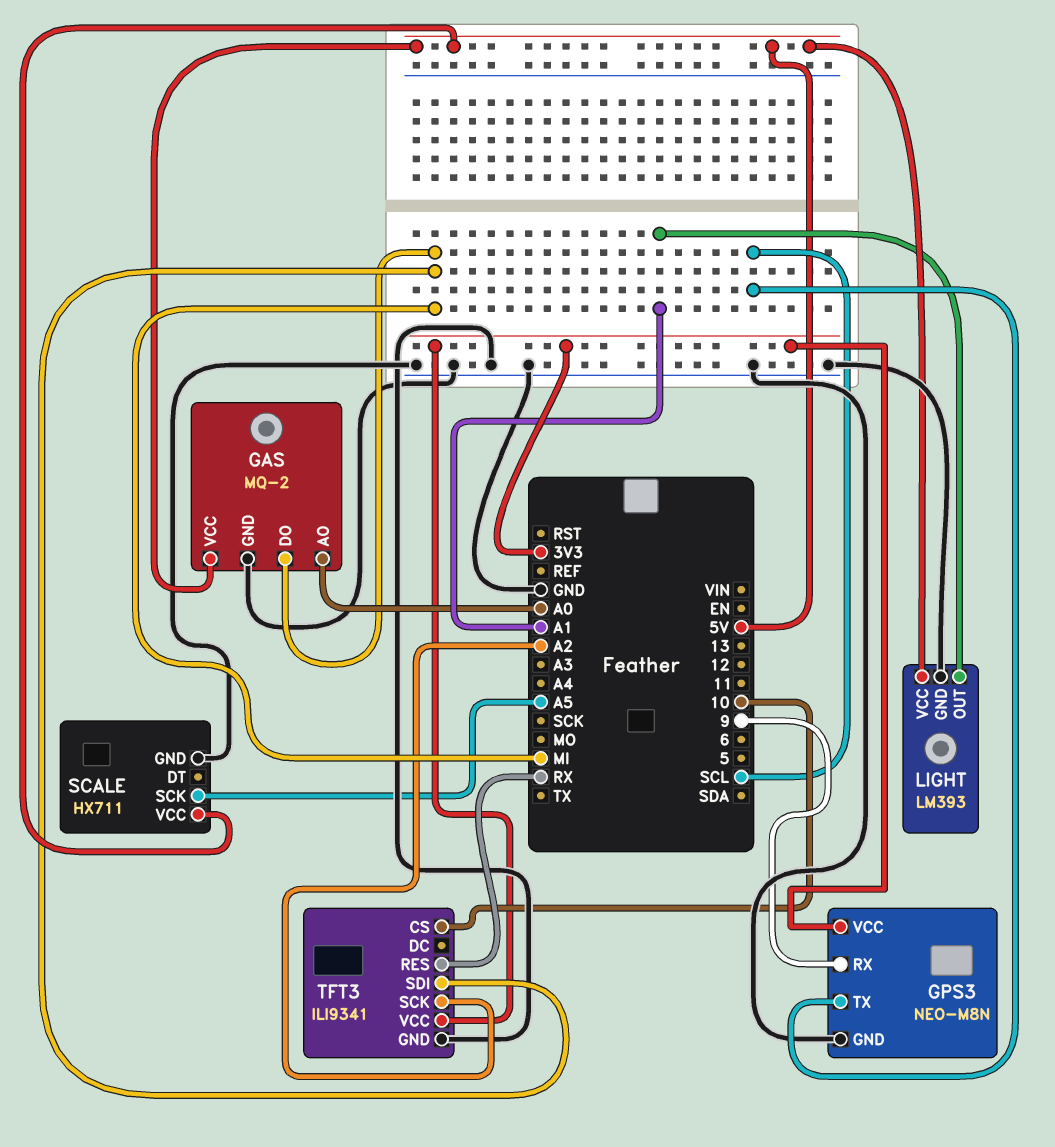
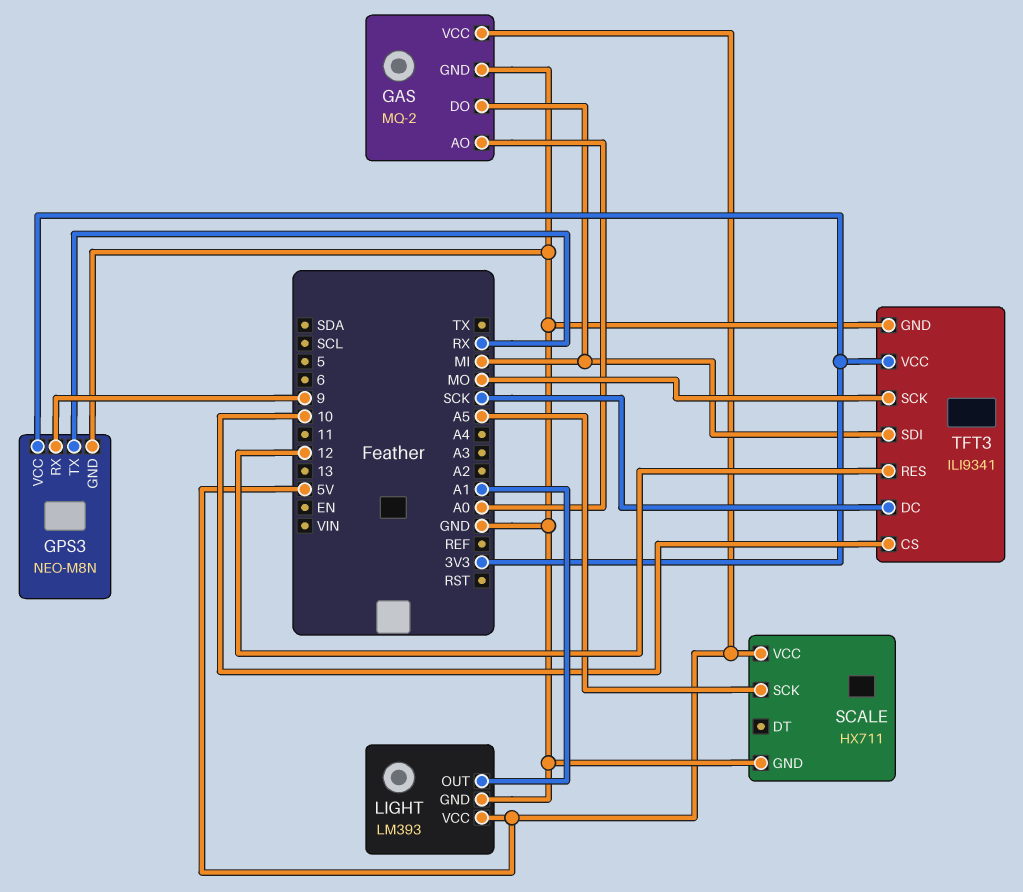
GPS3 pin TX: SCL -> RX
TFT3 pin DC: none -> SCK
TFT3 pin RES: RX -> 12
TFT3 pin SCK: A2 -> MO

